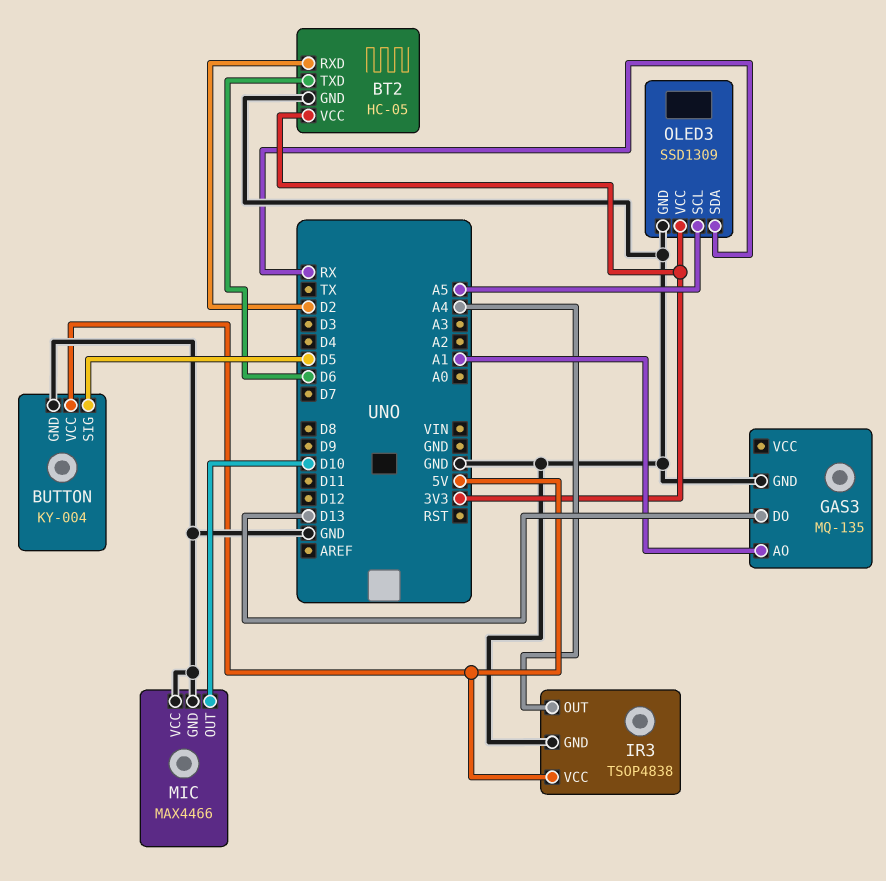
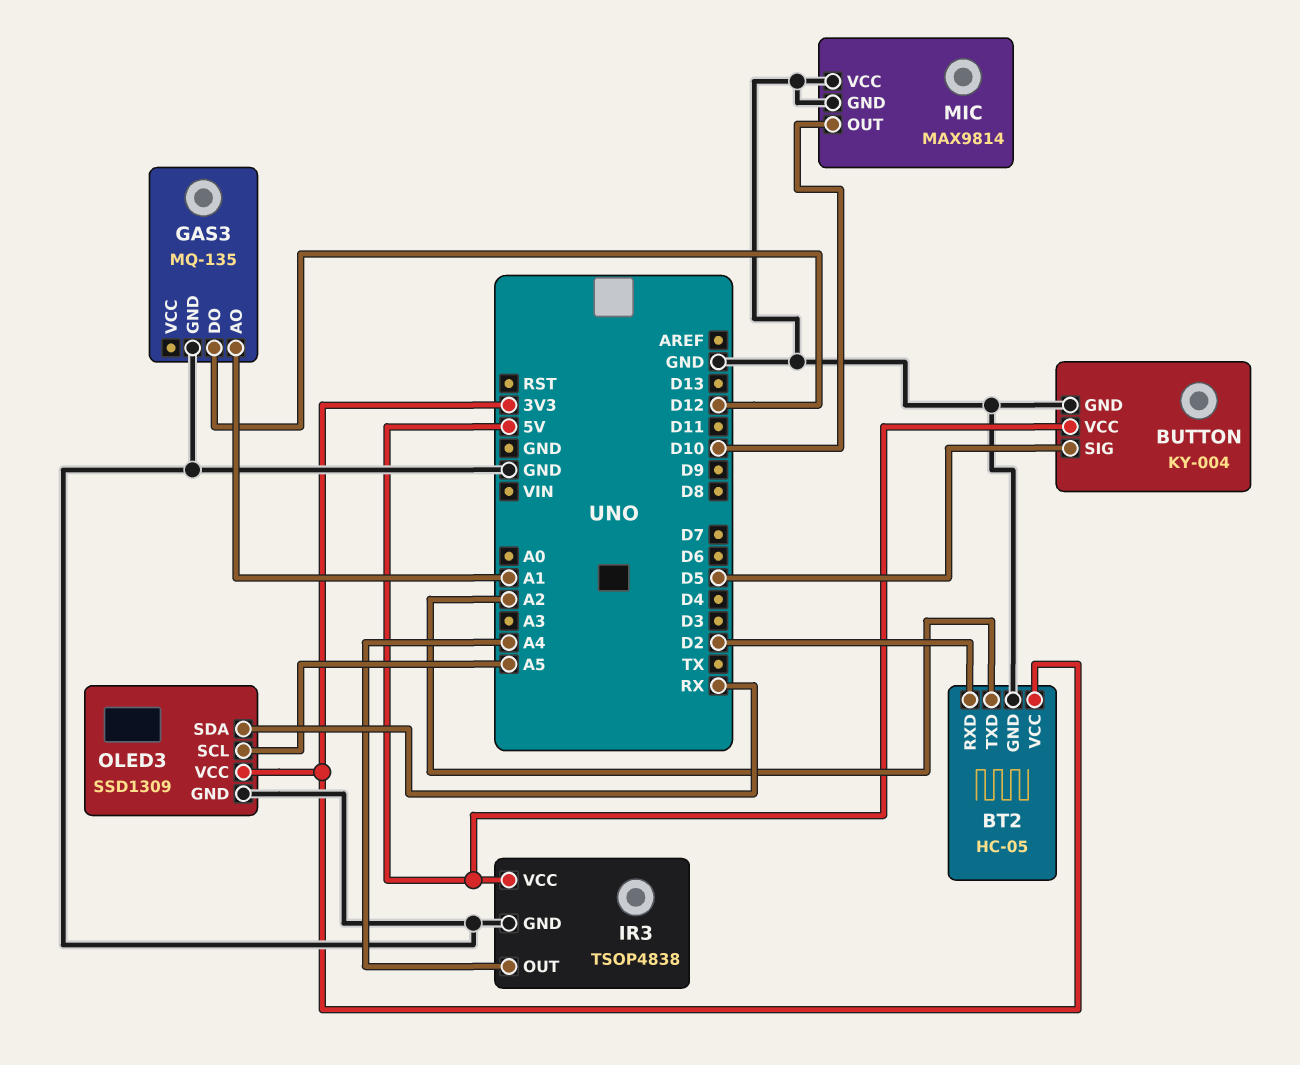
BT2 pin TXD: D6 -> A2
GAS3 pin DO: D13 -> D12
MIC: MAX4466 -> MAX9814

